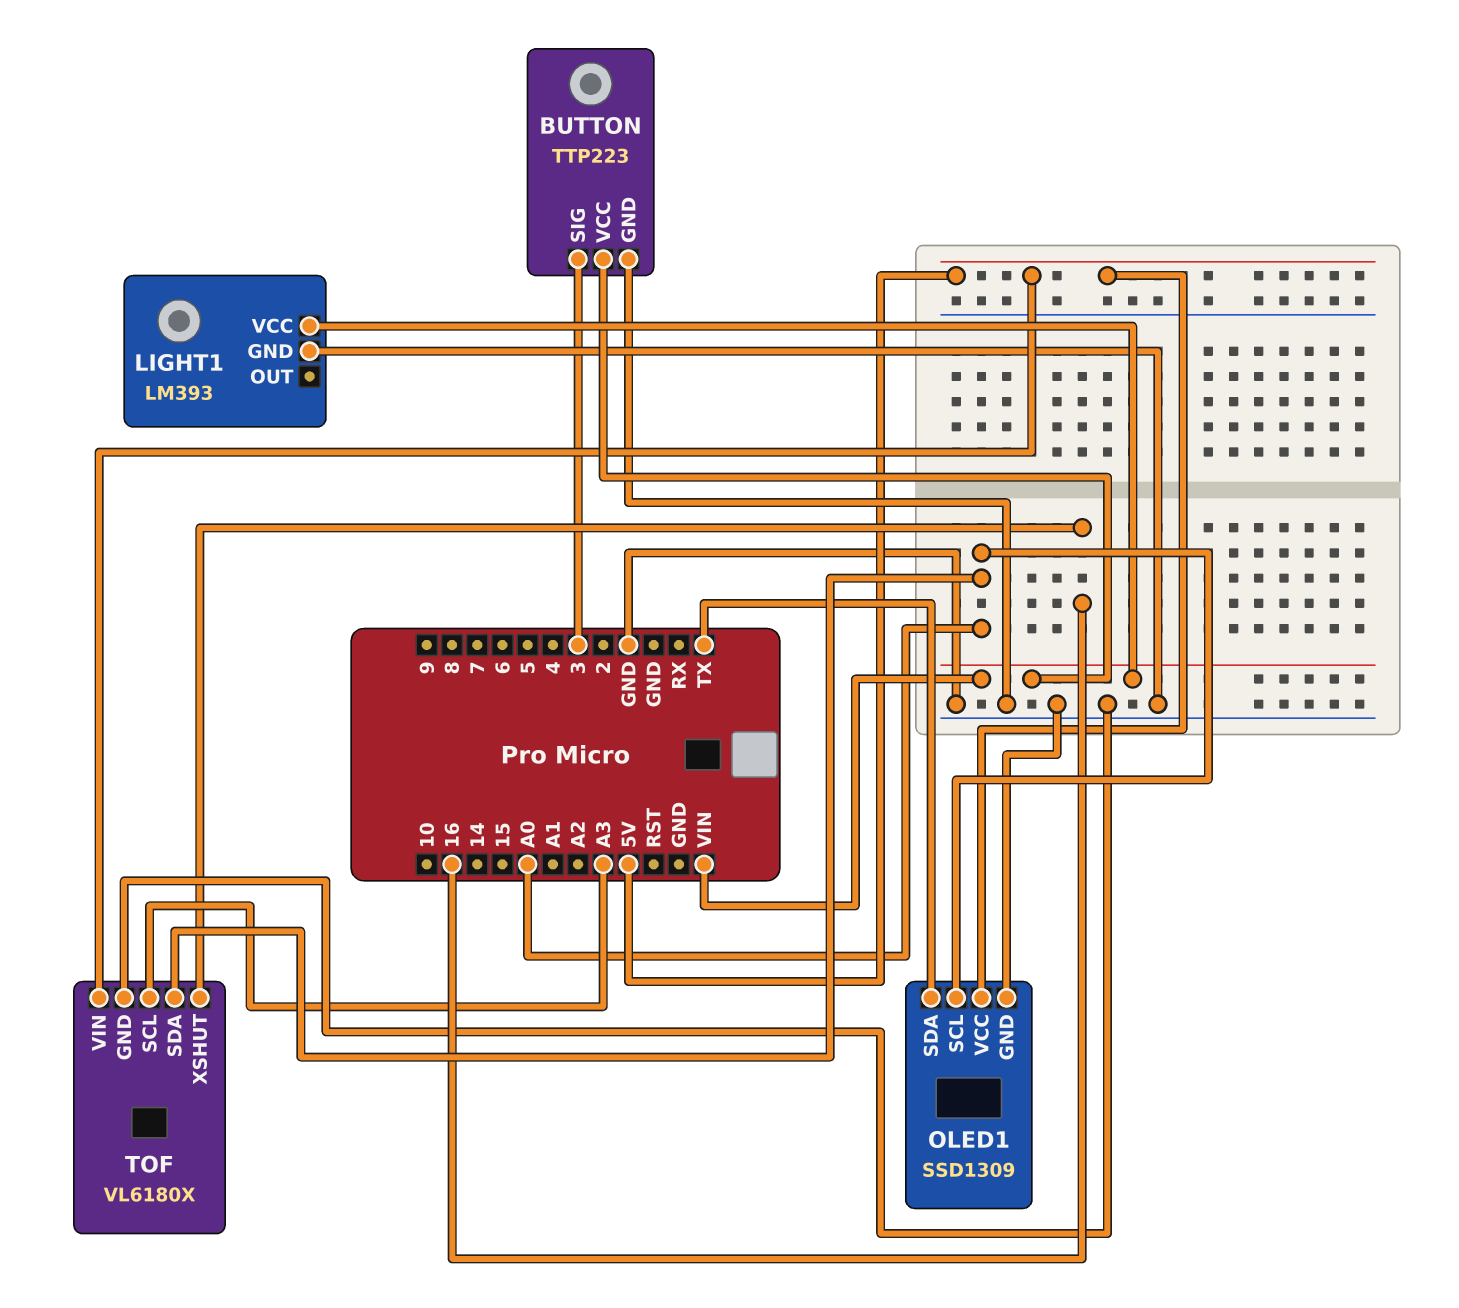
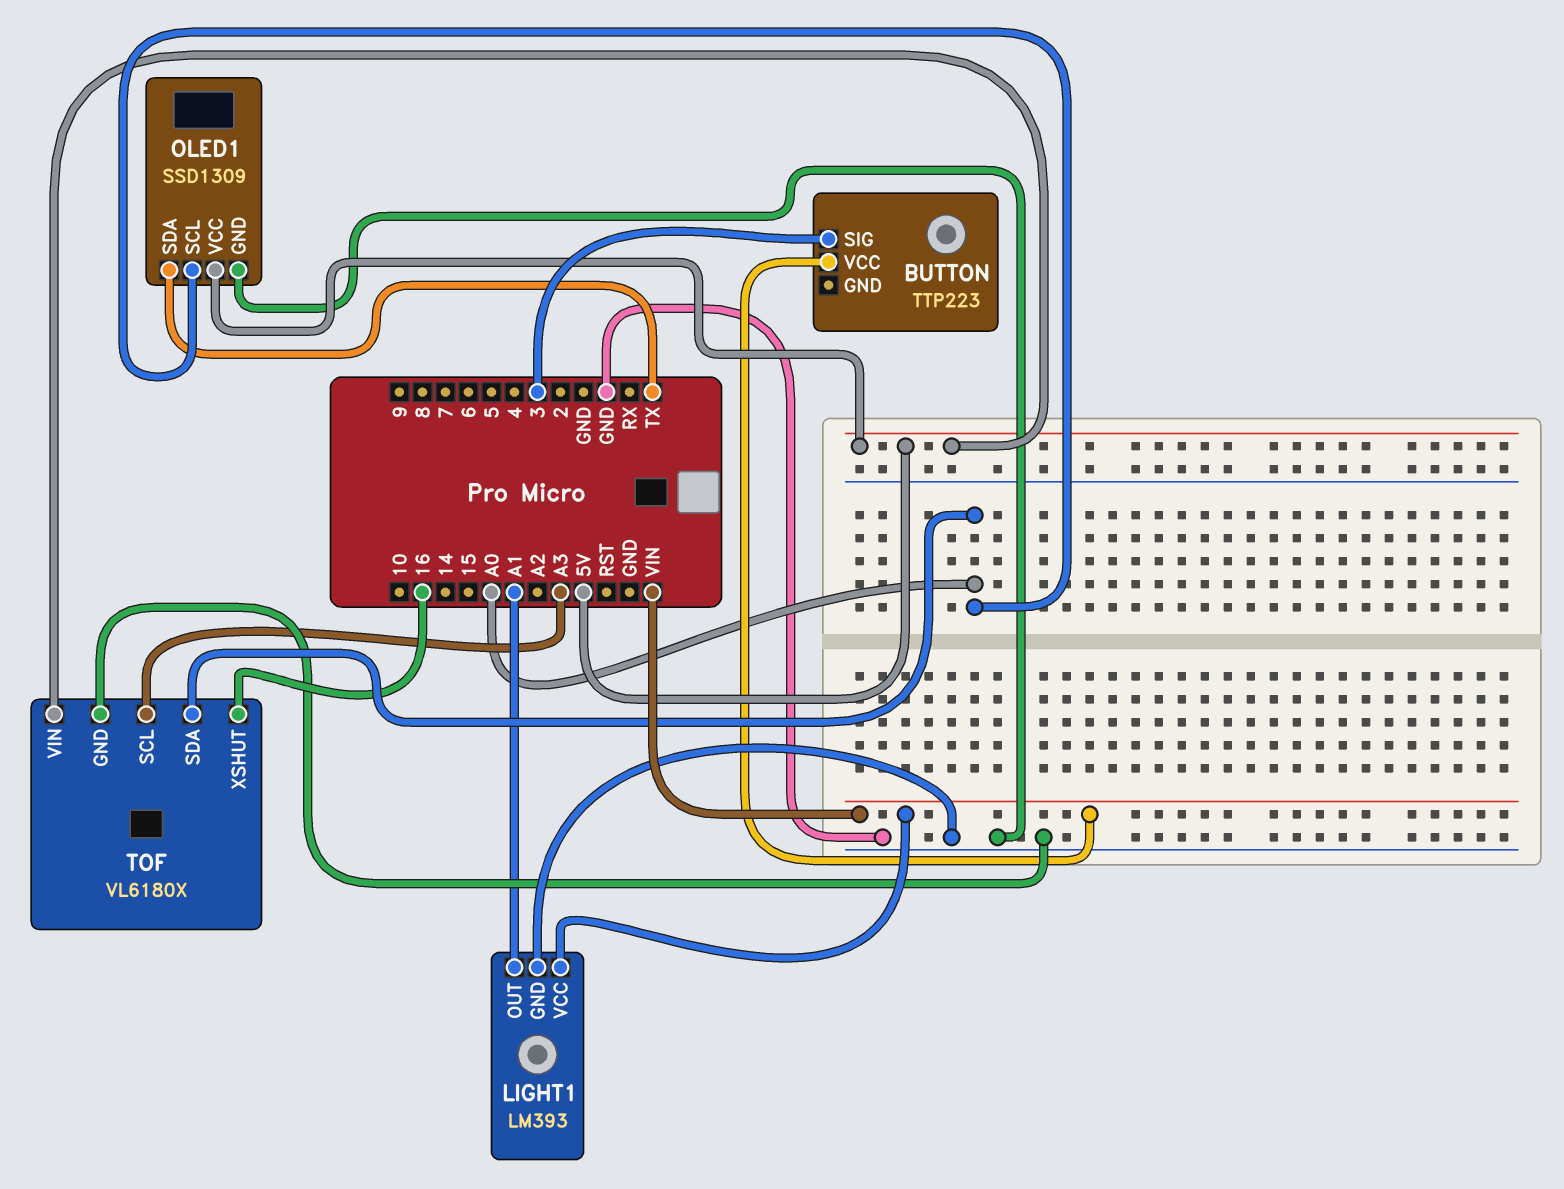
BUTTON pin GND: GND -> none
LIGHT1 pin OUT: none -> A1

